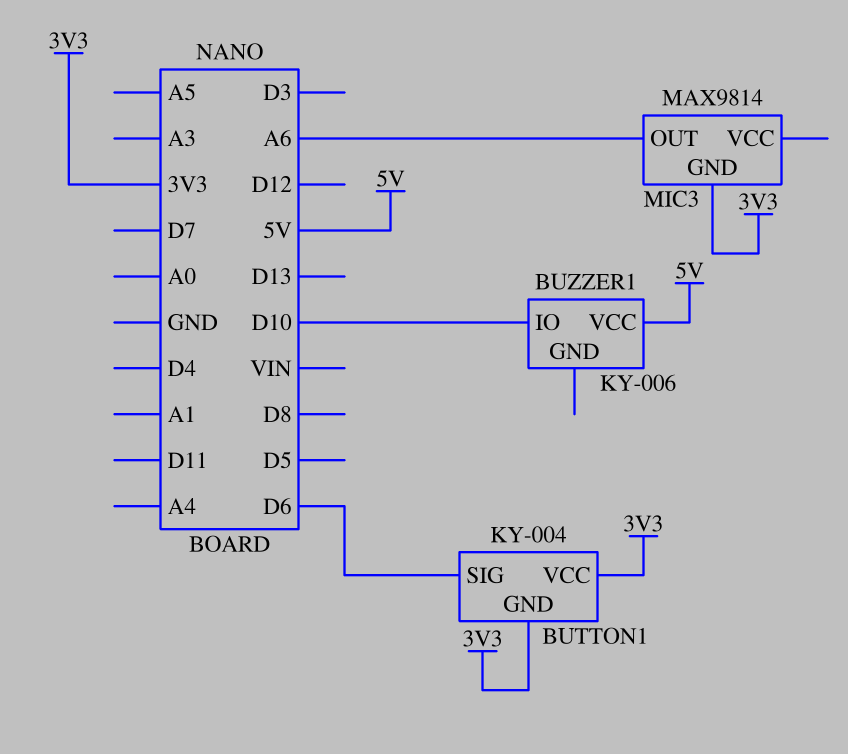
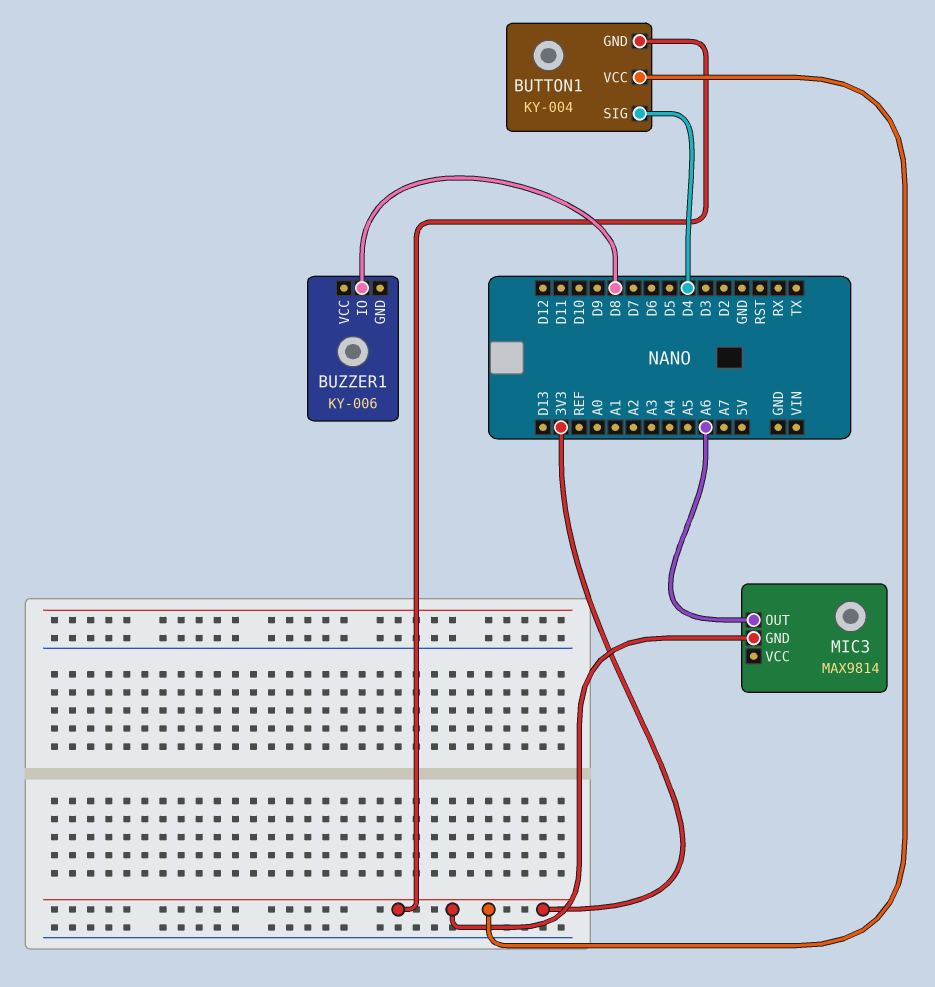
BUTTON1 pin SIG: D6 -> D4
BUZZER1 pin IO: D10 -> D8
BUZZER1 pin VCC: 5V -> none

